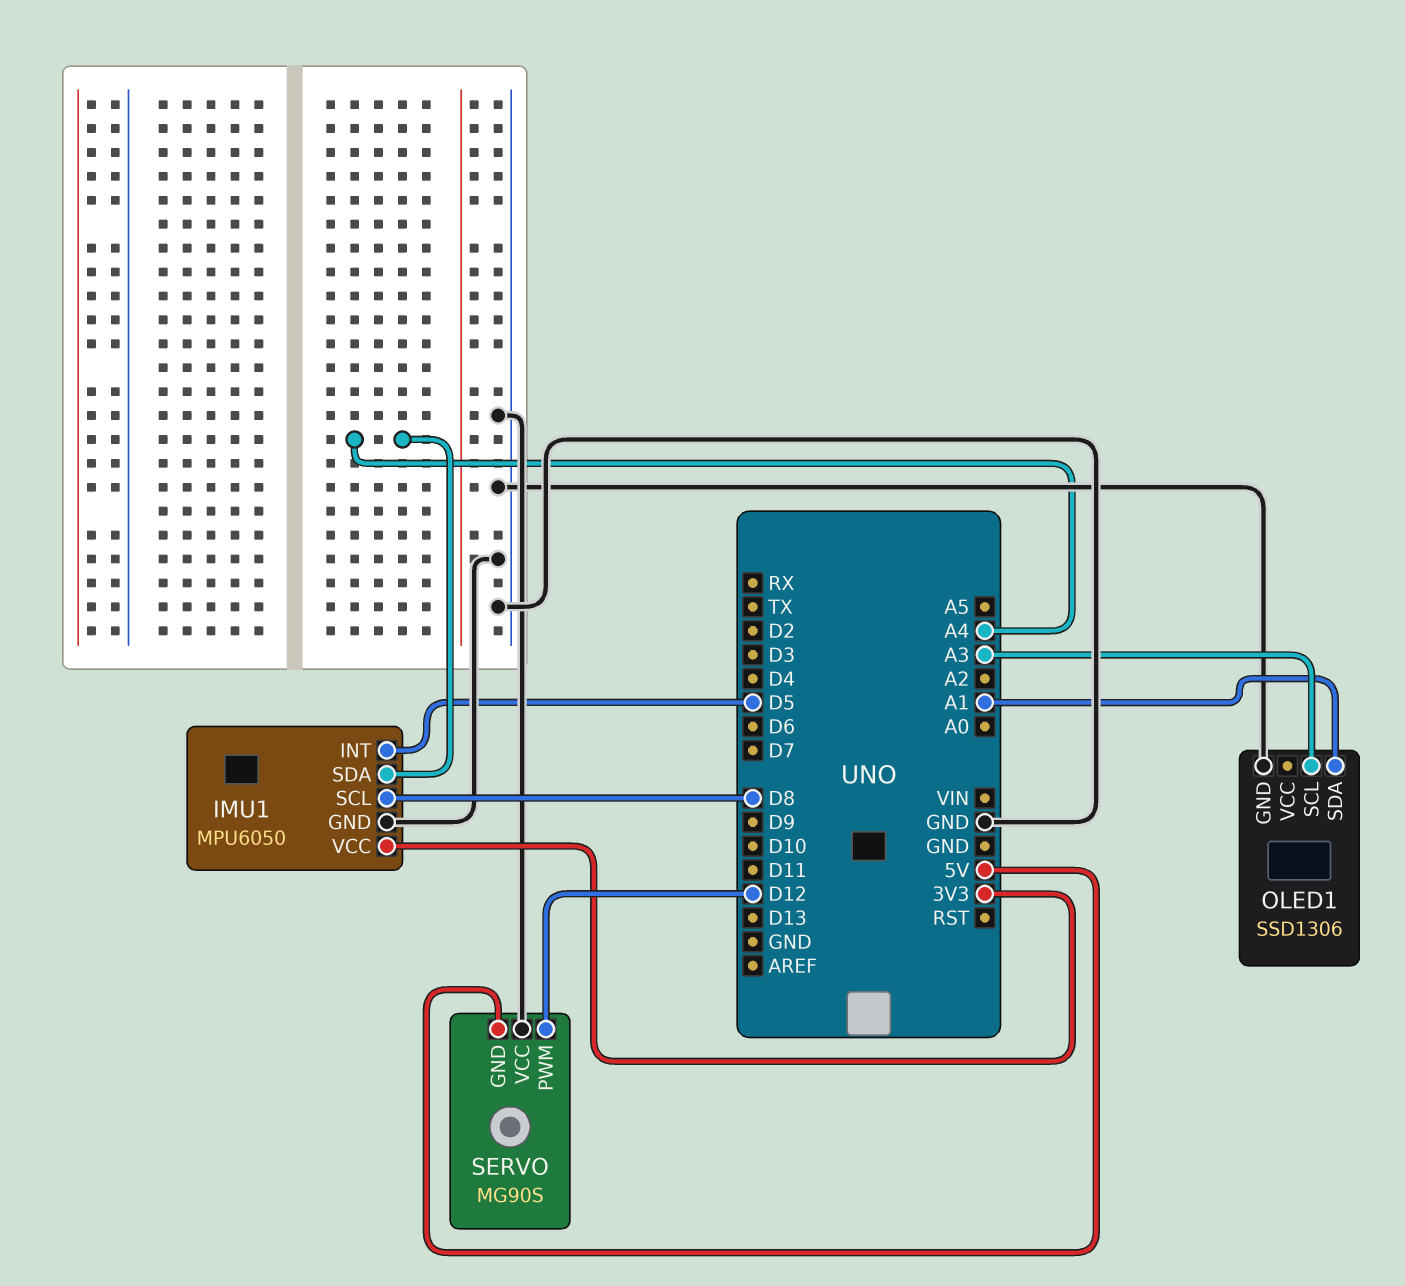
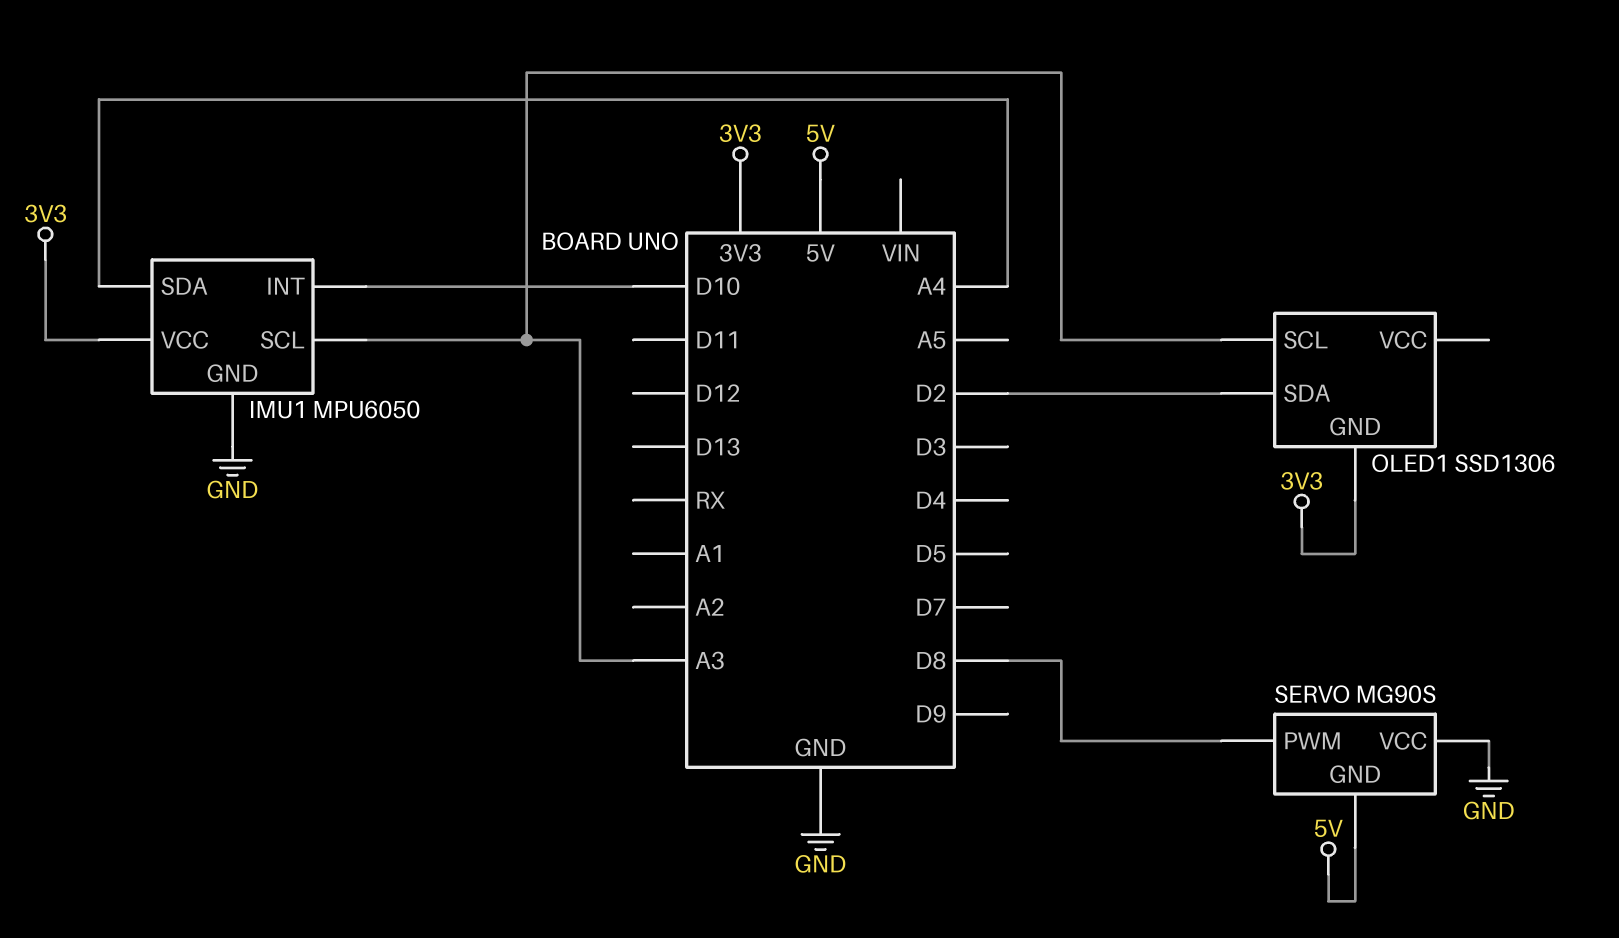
IMU1 pin INT: D5 -> D10
IMU1 pin SCL: D8 -> A3
OLED1 pin GND: GND -> 3V3
OLED1 pin SDA: A1 -> D2
SERVO pin PWM: D12 -> D8

